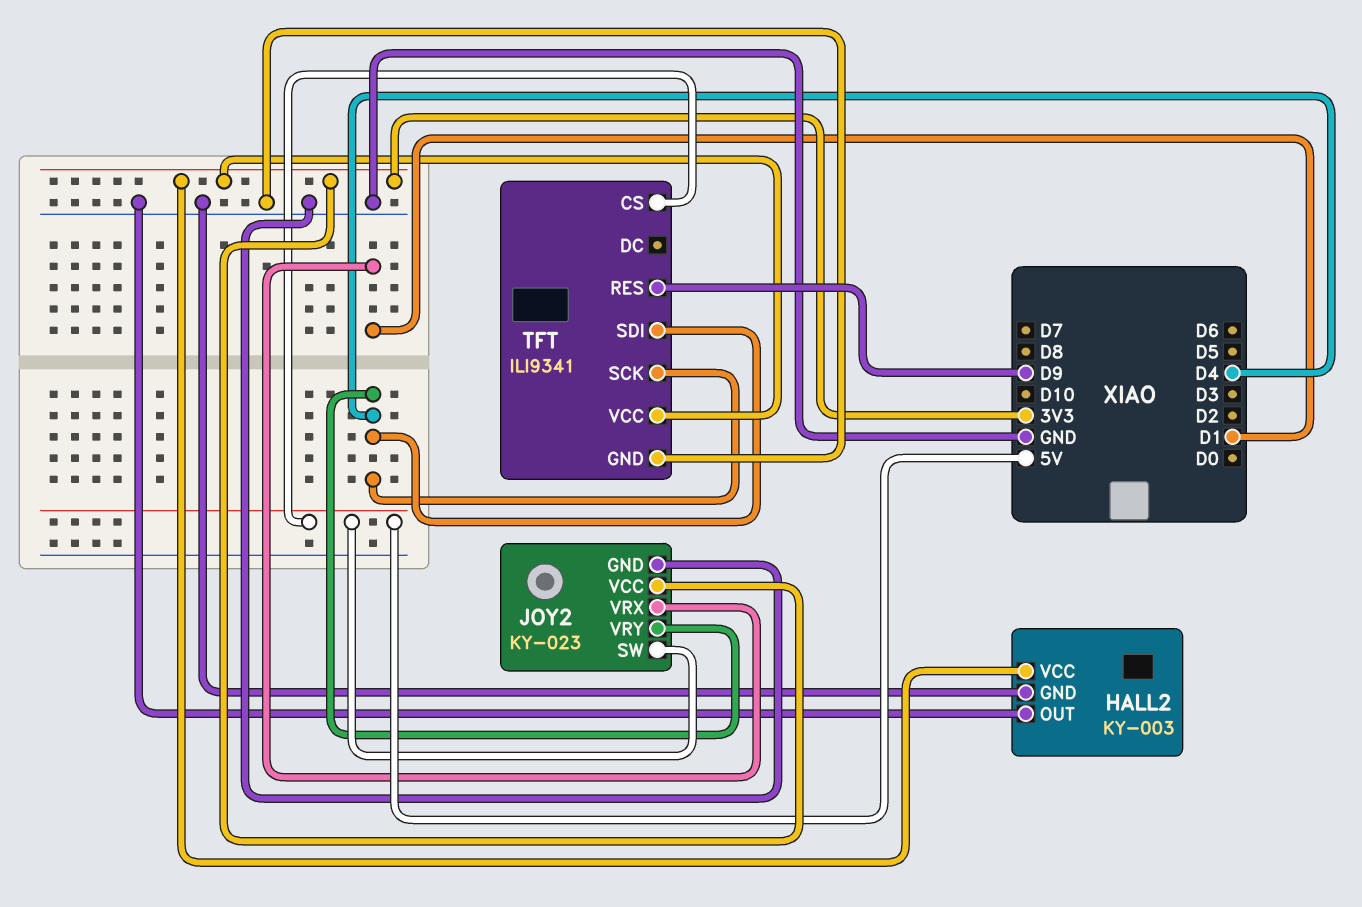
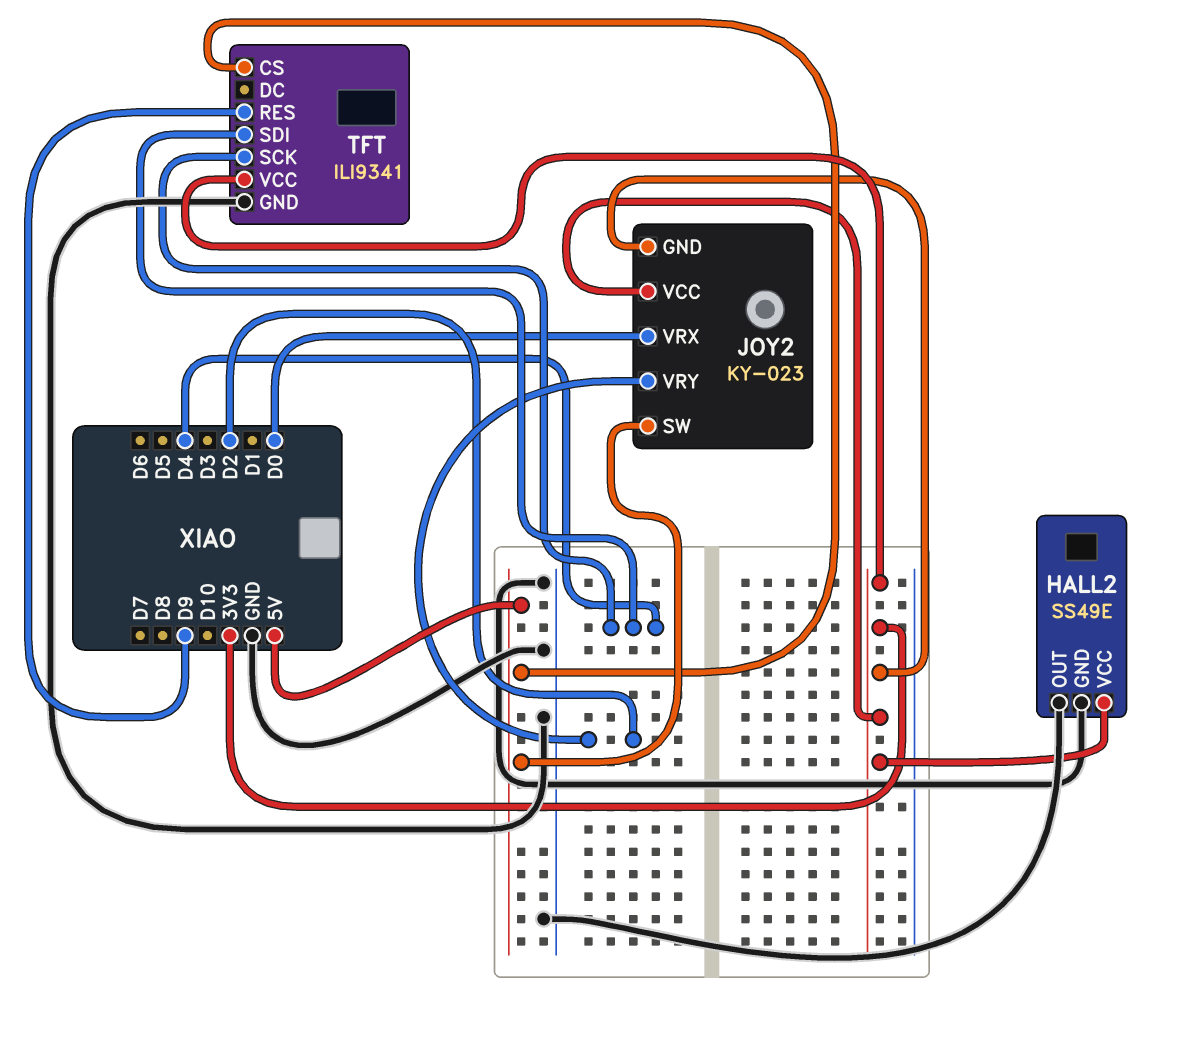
HALL2: KY-003 -> SS49E
JOY2 pin GND: GND -> 3V3
JOY2 pin VRX: D1 -> D0
JOY2 pin VRY: D4 -> D2

